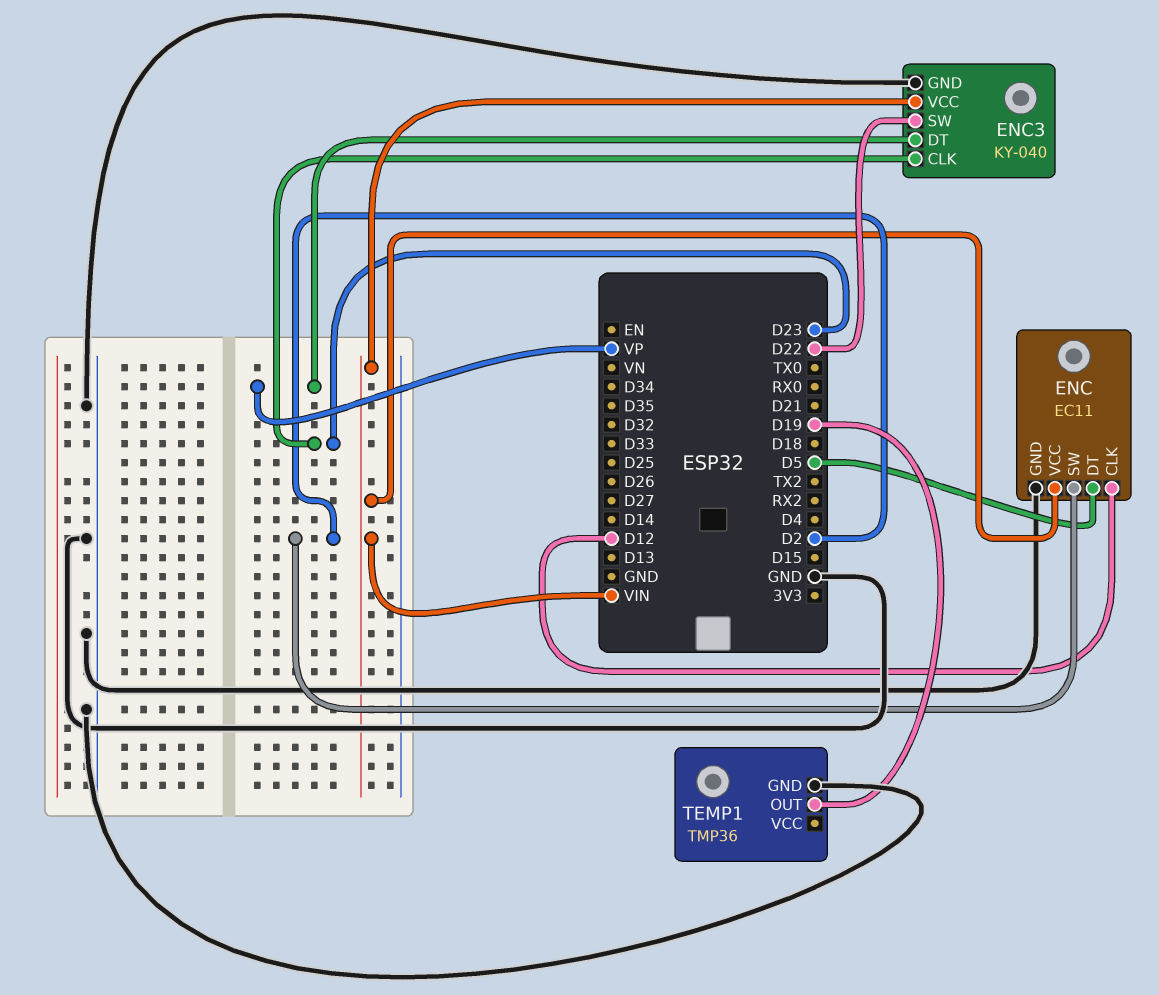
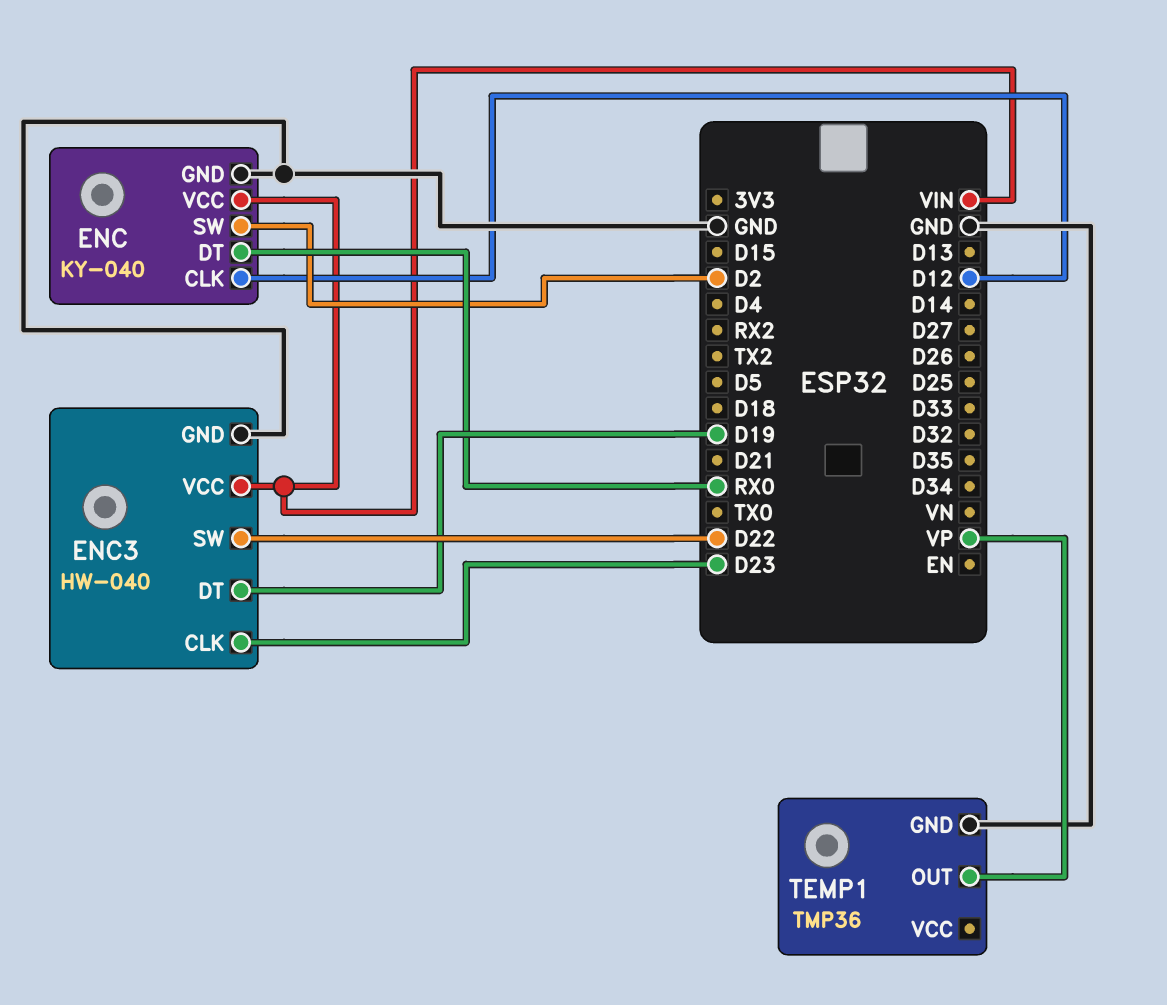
ENC: EC11 -> KY-040
ENC pin DT: D5 -> RX0
ENC3: KY-040 -> HW-040
ENC3 pin DT: VP -> D19
TEMP1 pin OUT: D19 -> VP

